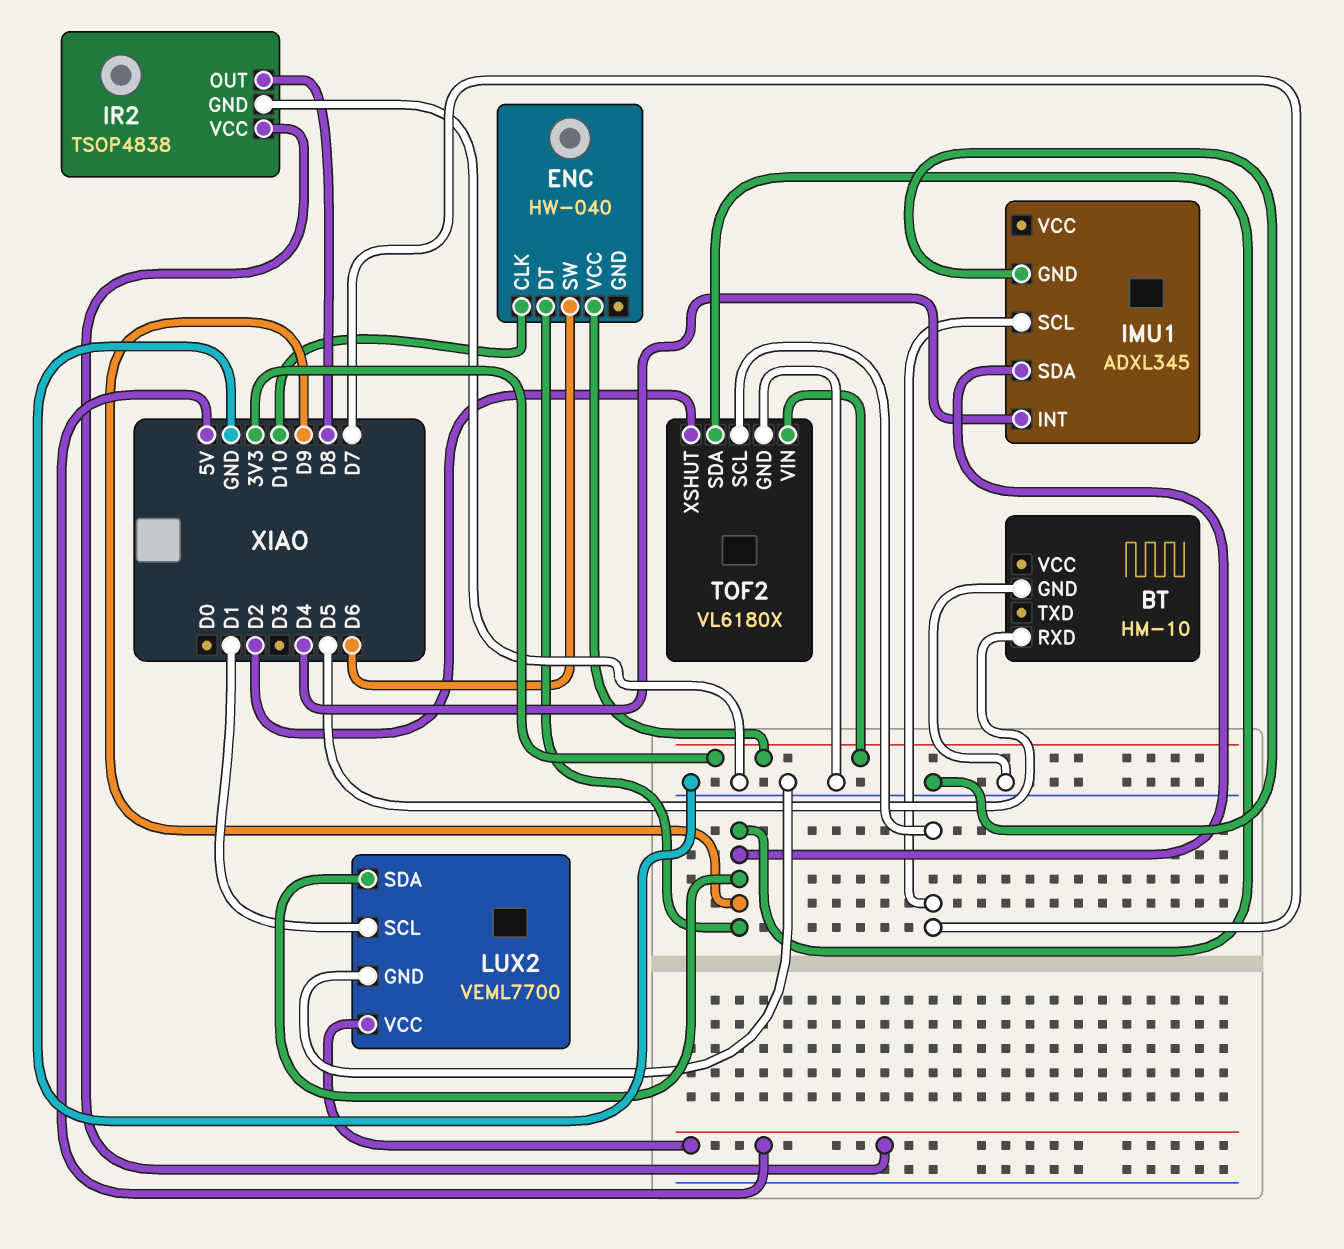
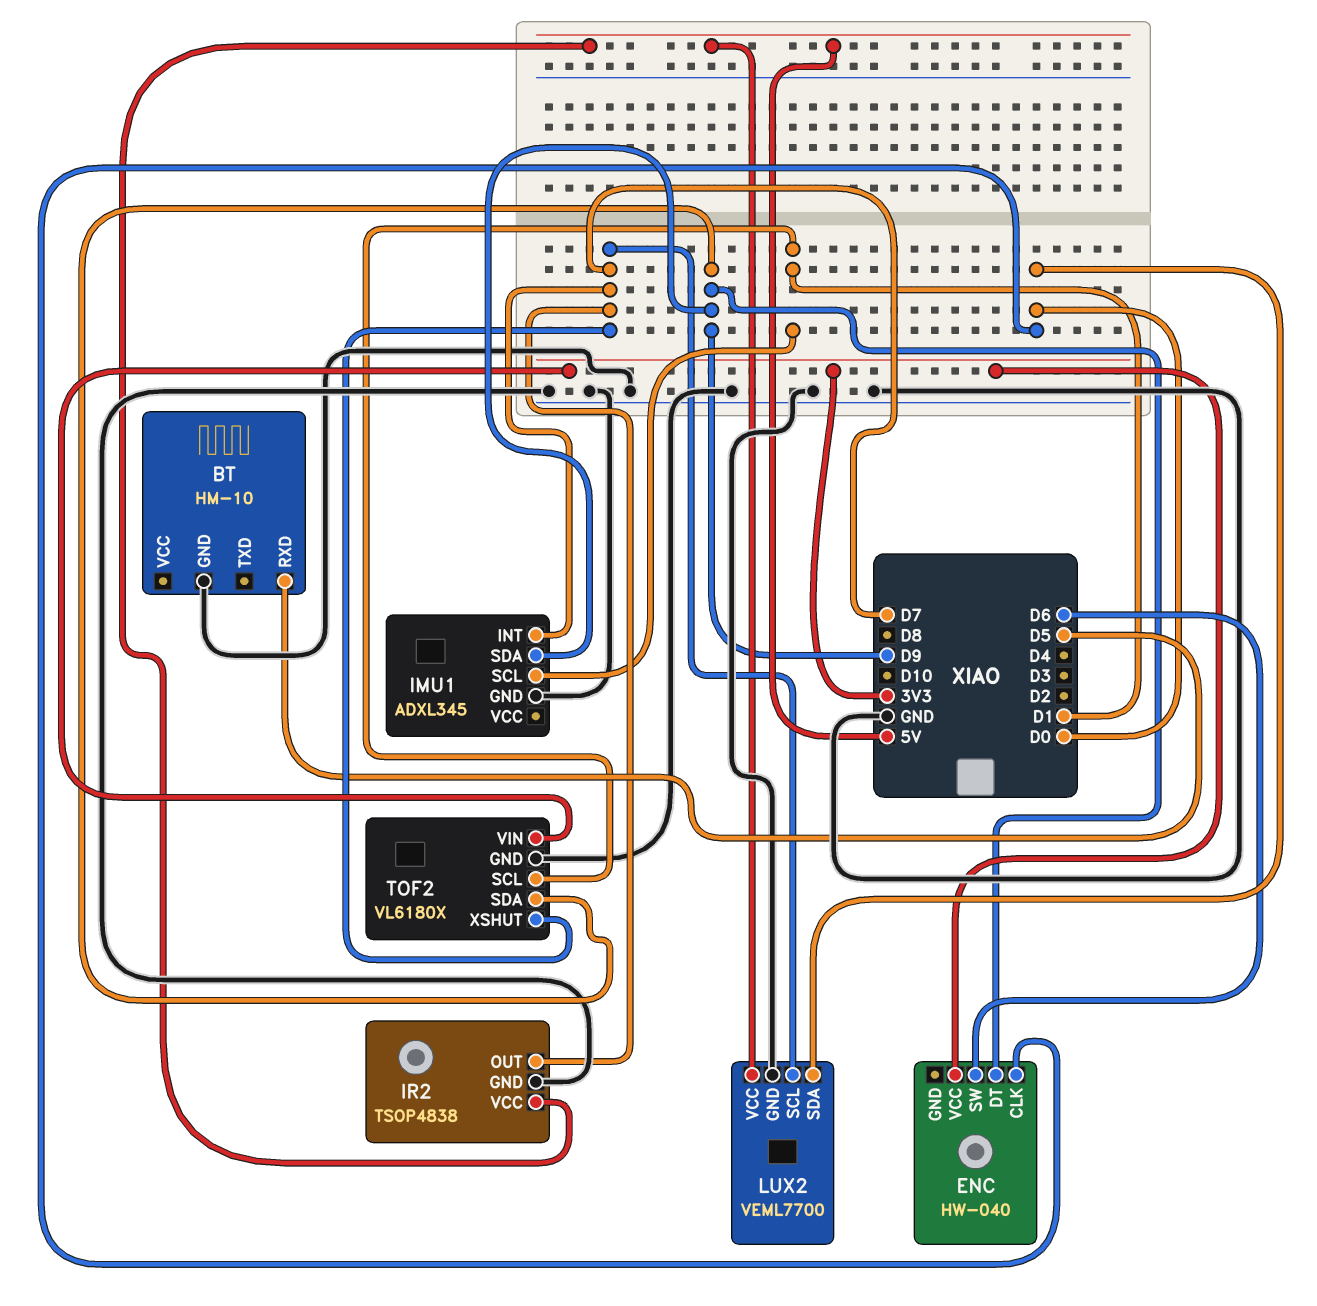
ENC pin CLK: D10 -> D0
IMU1 pin INT: D4 -> D7
IMU1 pin SCL: D7 -> D1
IR2 pin OUT: D8 -> D7
LUX2 pin SCL: D1 -> D7
LUX2 pin SDA: D9 -> D0
TOF2 pin SCL: D7 -> D1
TOF2 pin XSHUT: D2 -> D7

